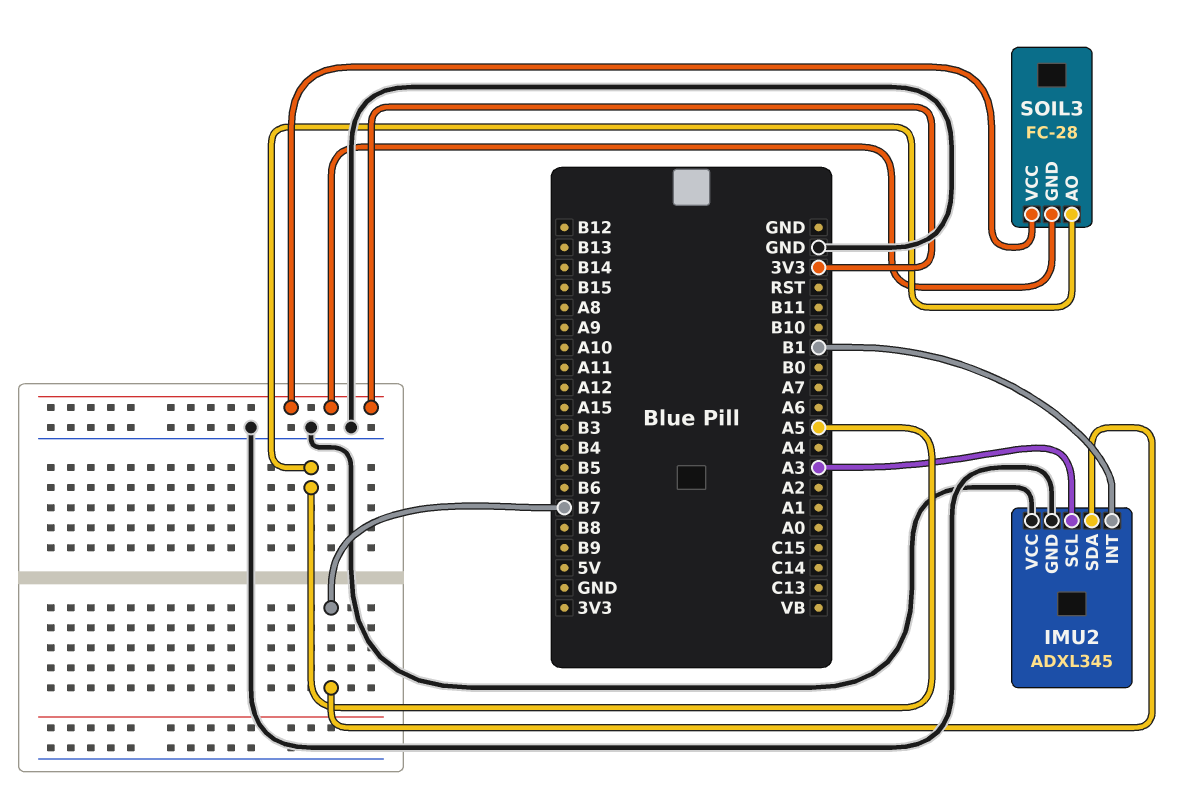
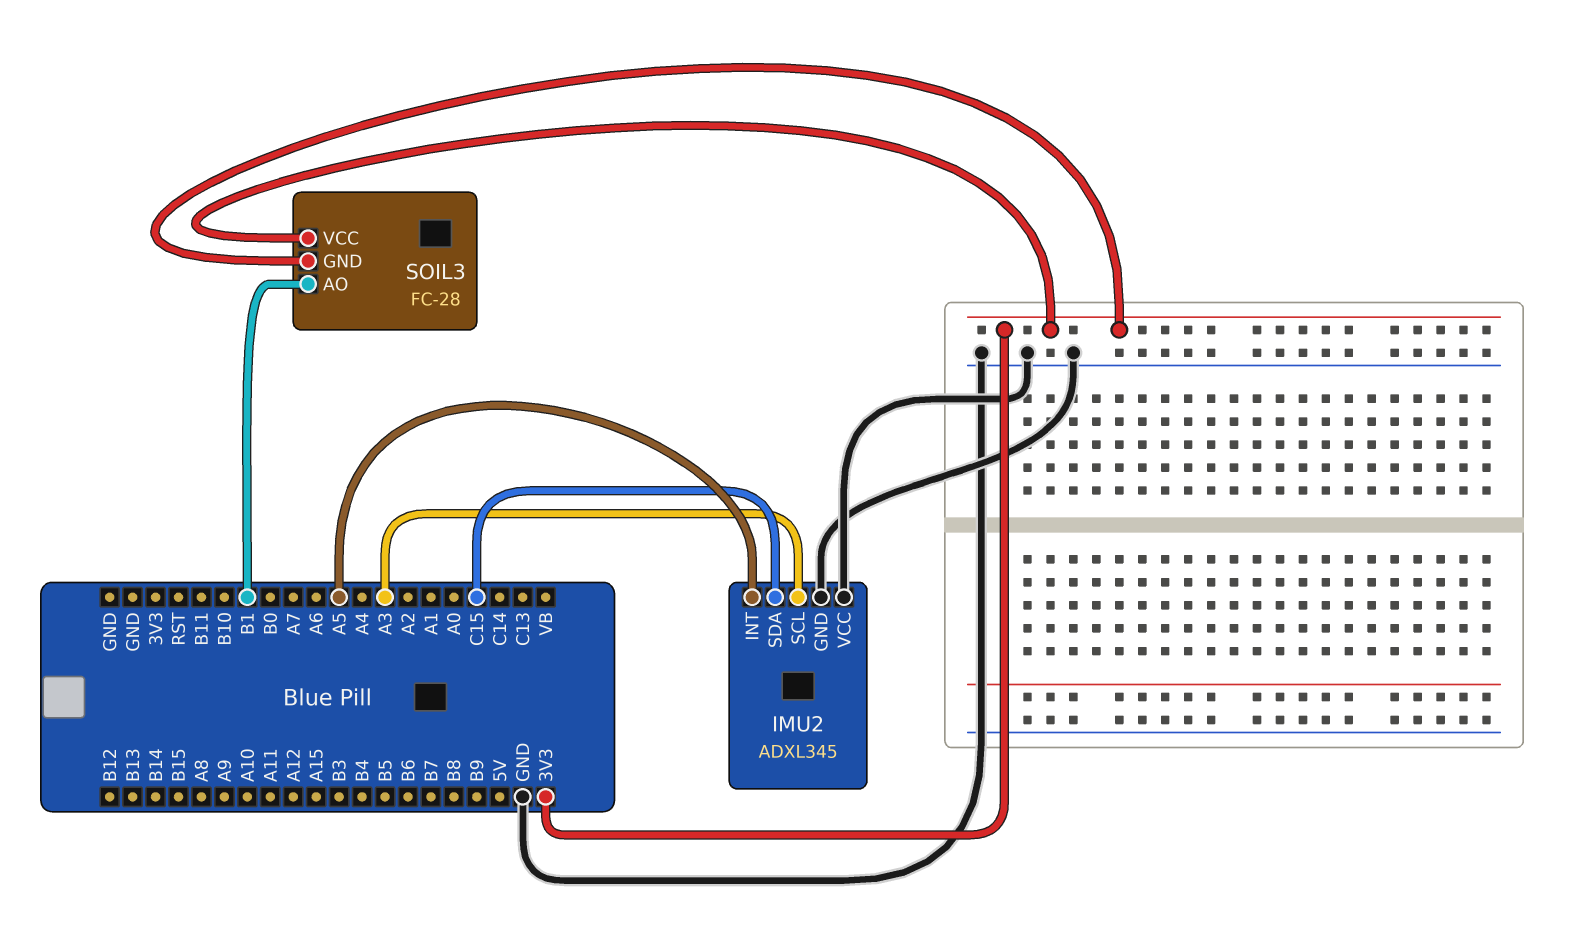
IMU2 pin INT: B1 -> A5
IMU2 pin SDA: B7 -> C15
SOIL3 pin AO: A5 -> B1

